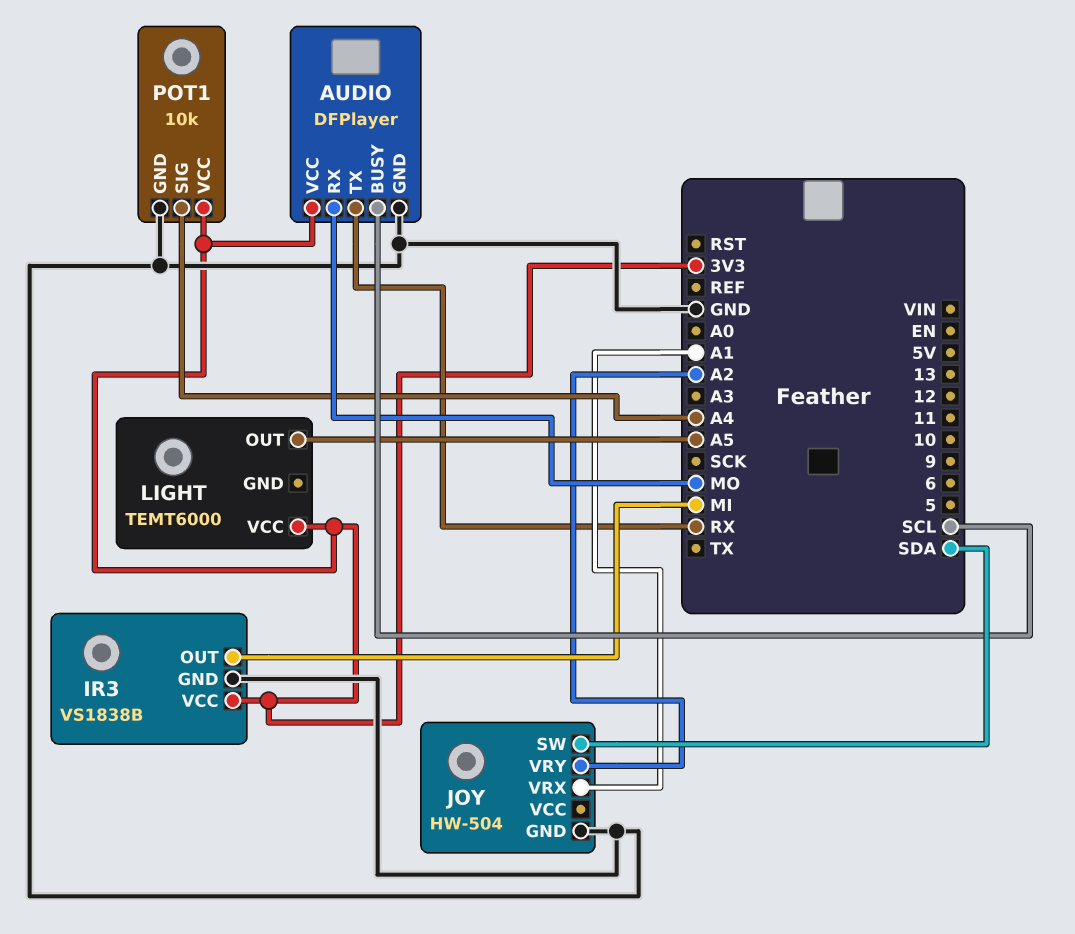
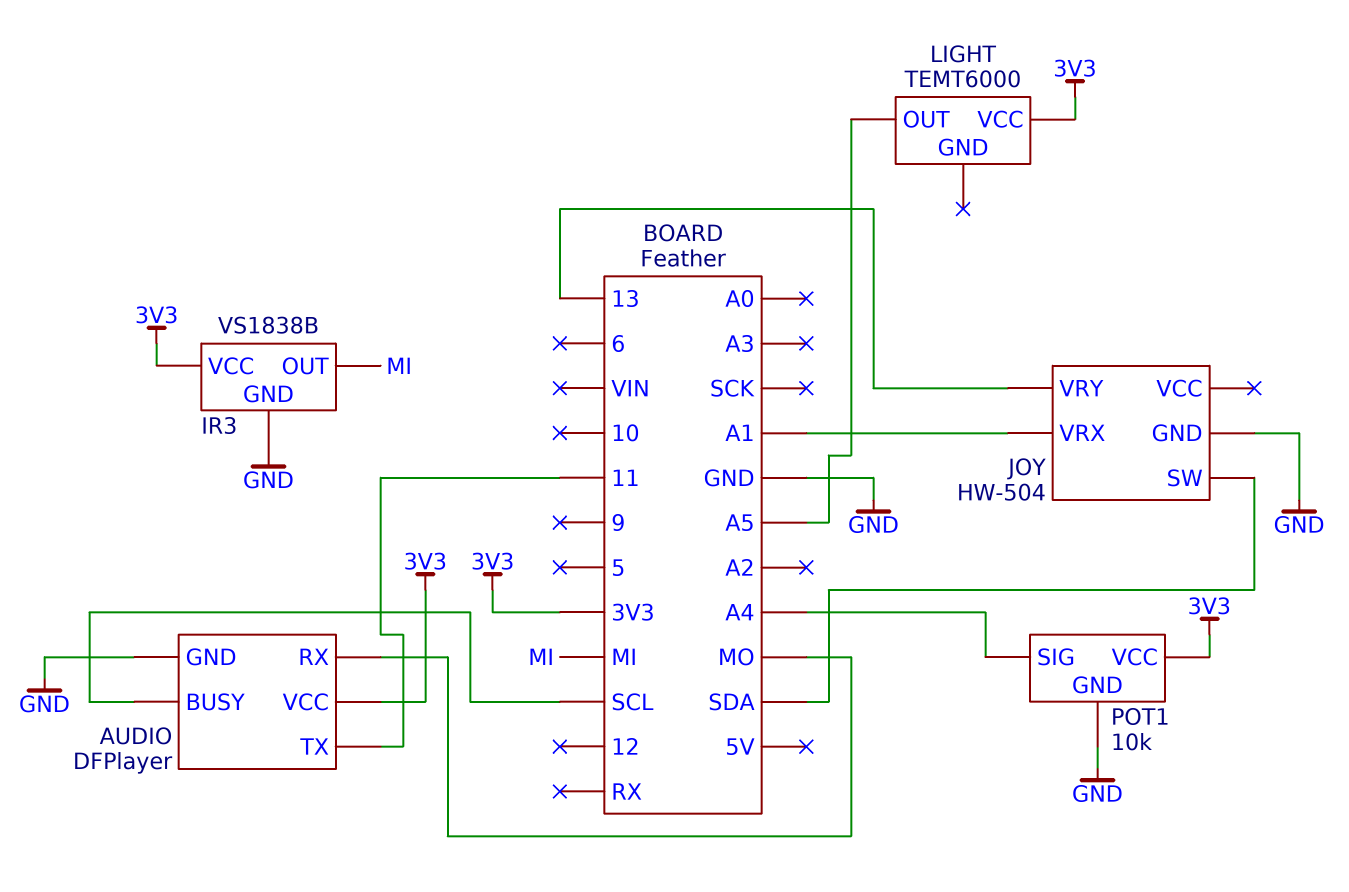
AUDIO pin TX: RX -> 11
JOY pin VRY: A2 -> 13

